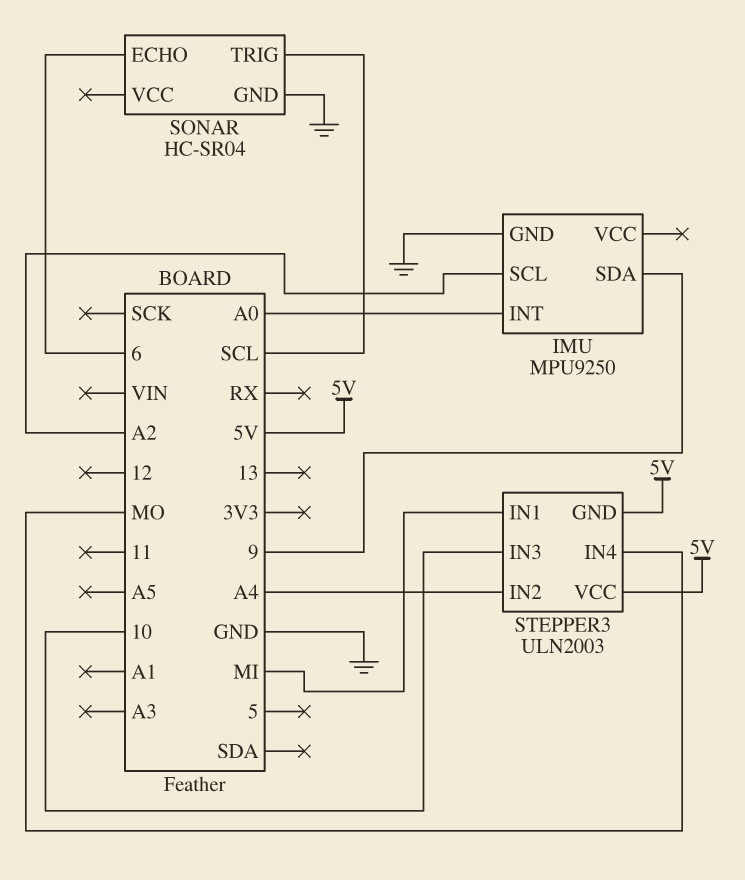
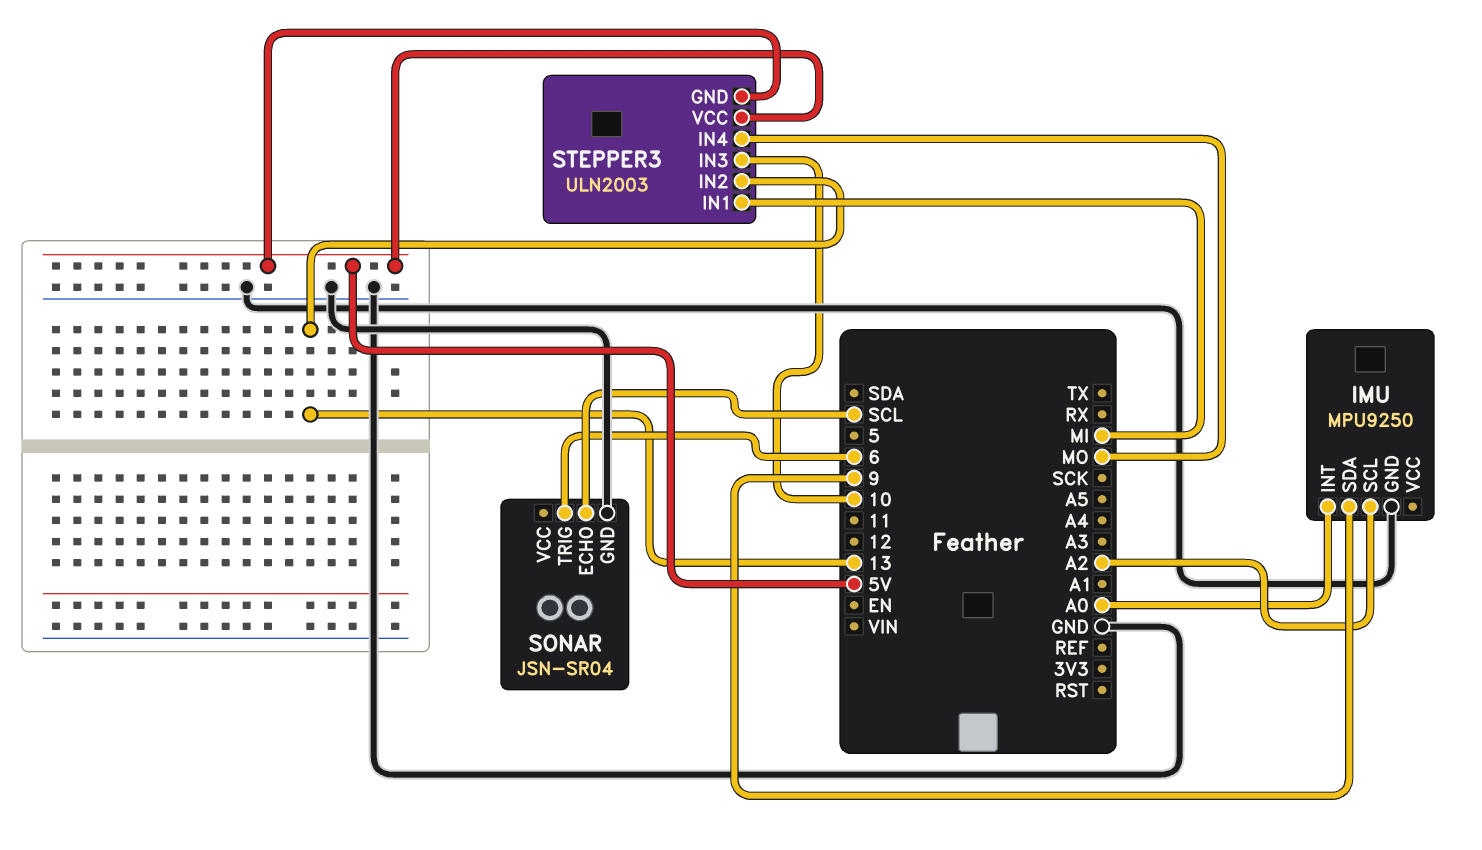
SONAR: HC-SR04 -> JSN-SR04
SONAR pin ECHO: 6 -> SCL
SONAR pin TRIG: SCL -> 6
STEPPER3 pin IN2: A4 -> 13

